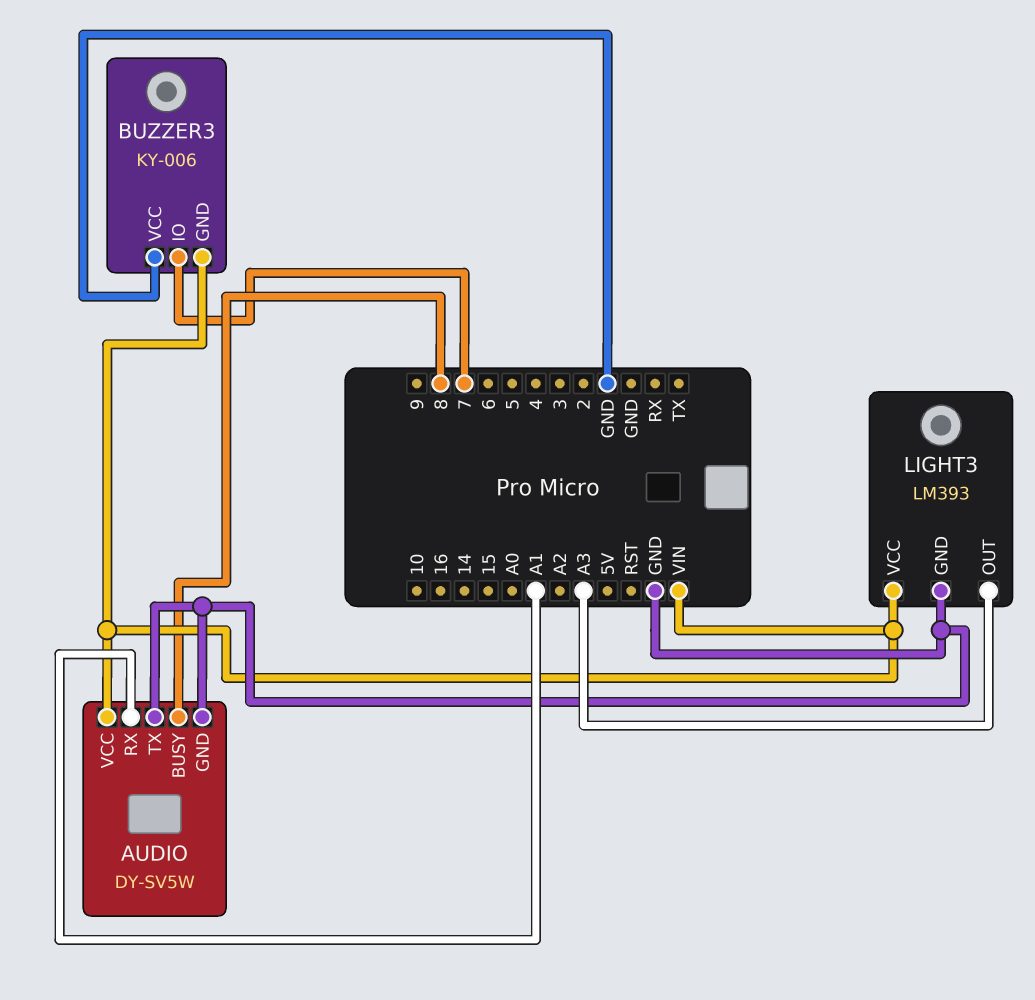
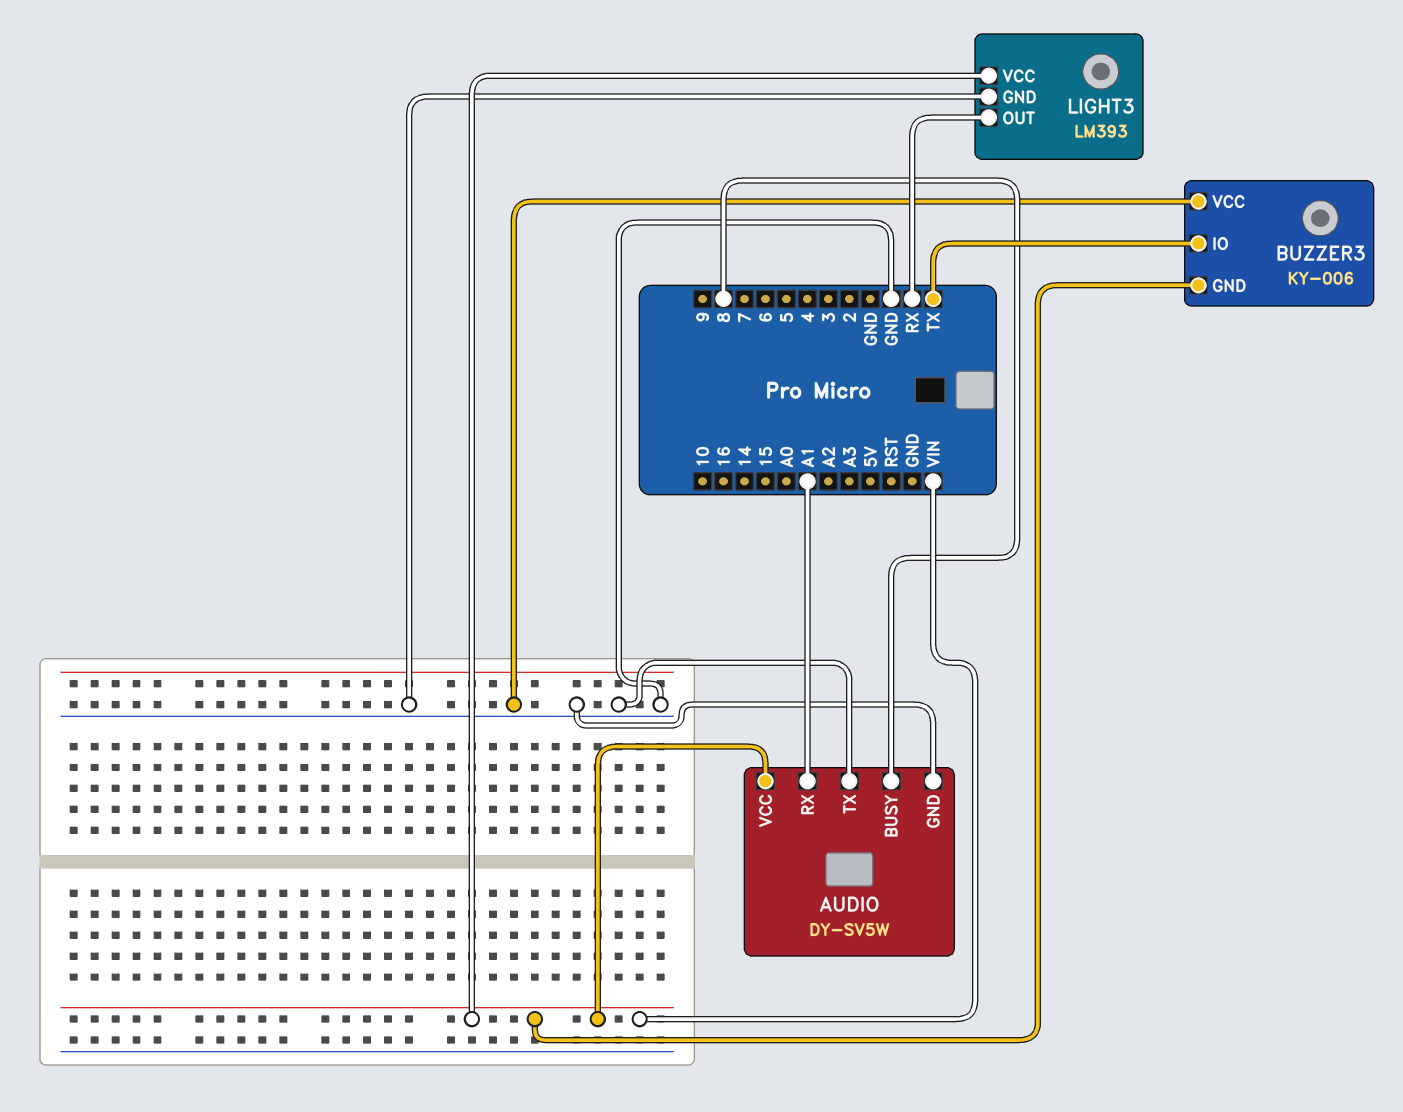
BUZZER3 pin IO: 7 -> TX
LIGHT3 pin OUT: A3 -> RX

